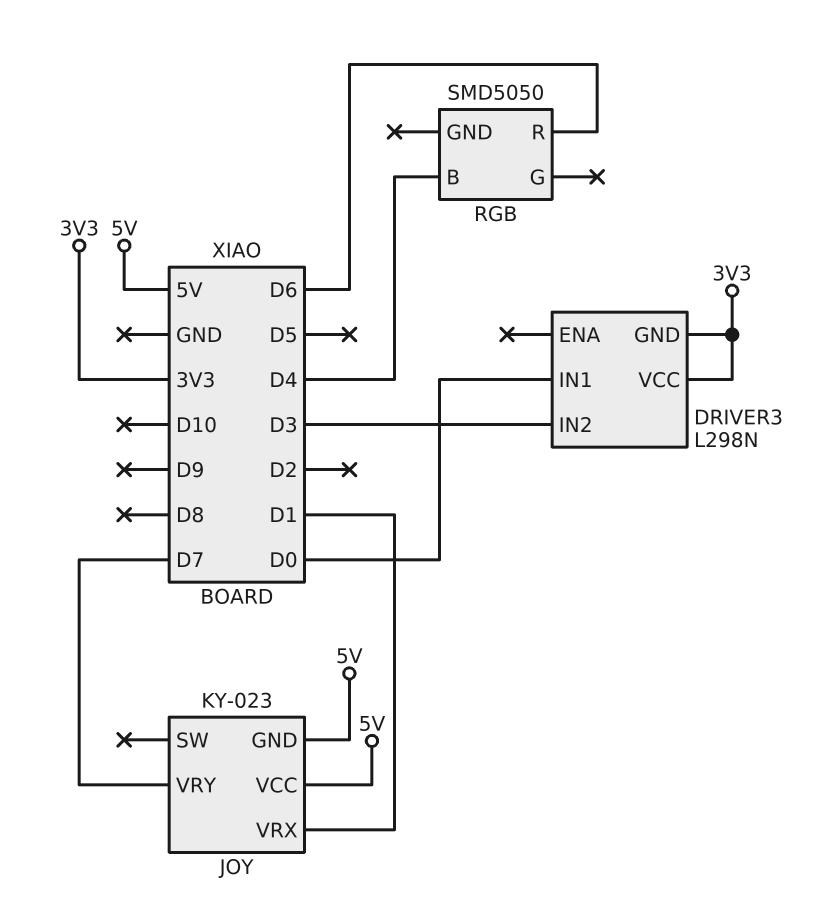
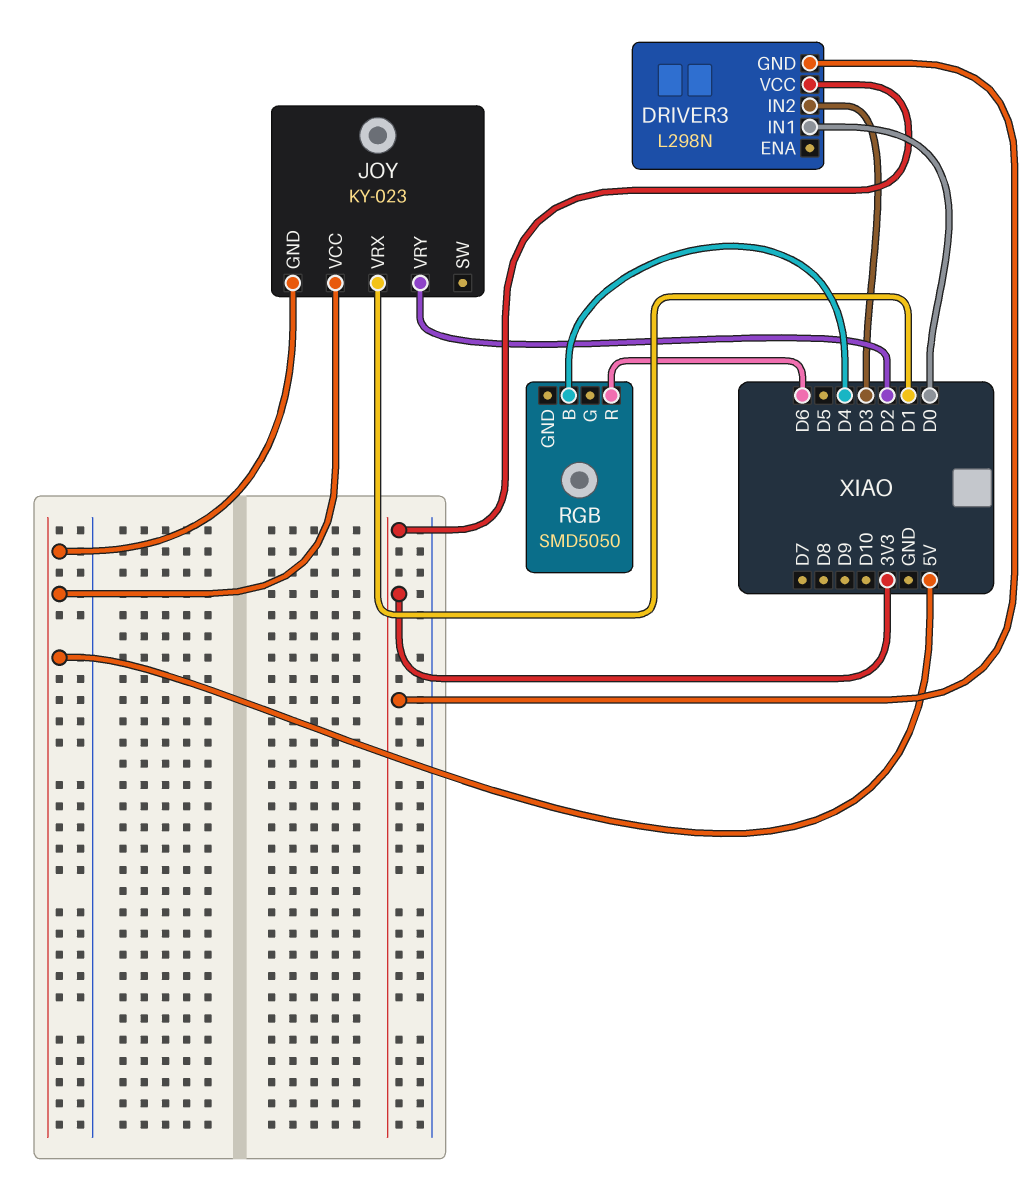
JOY pin VRY: D7 -> D2

